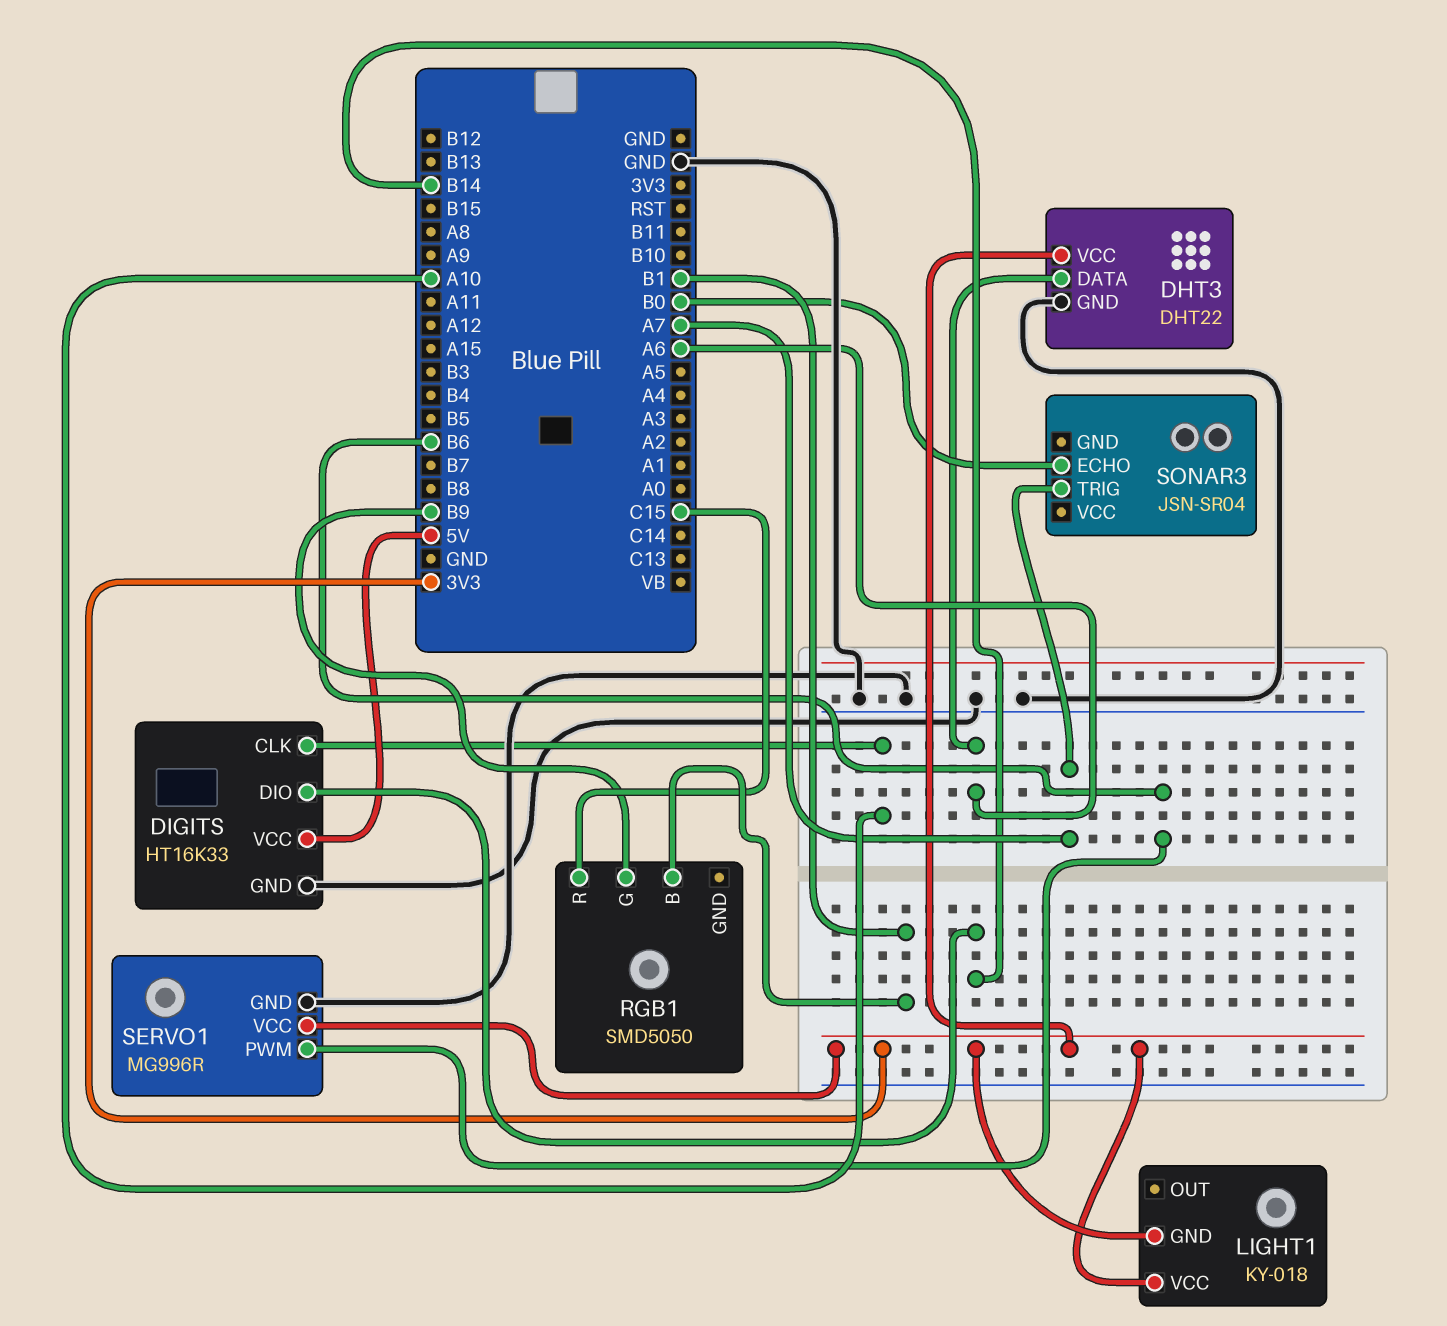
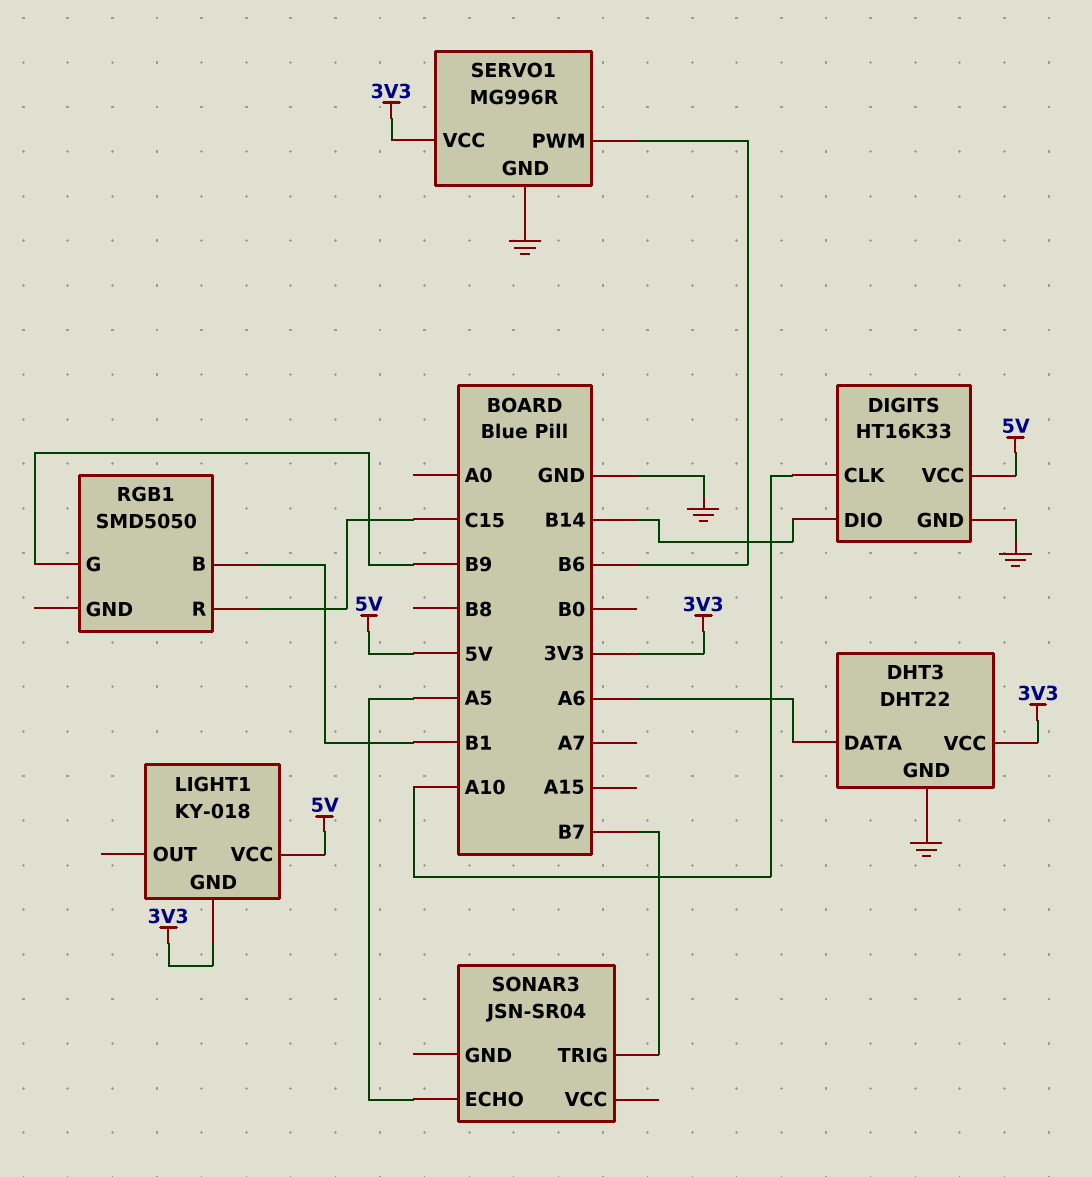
LIGHT1 pin VCC: 3V3 -> 5V
SONAR3 pin ECHO: B0 -> A5
SONAR3 pin TRIG: A7 -> B7

